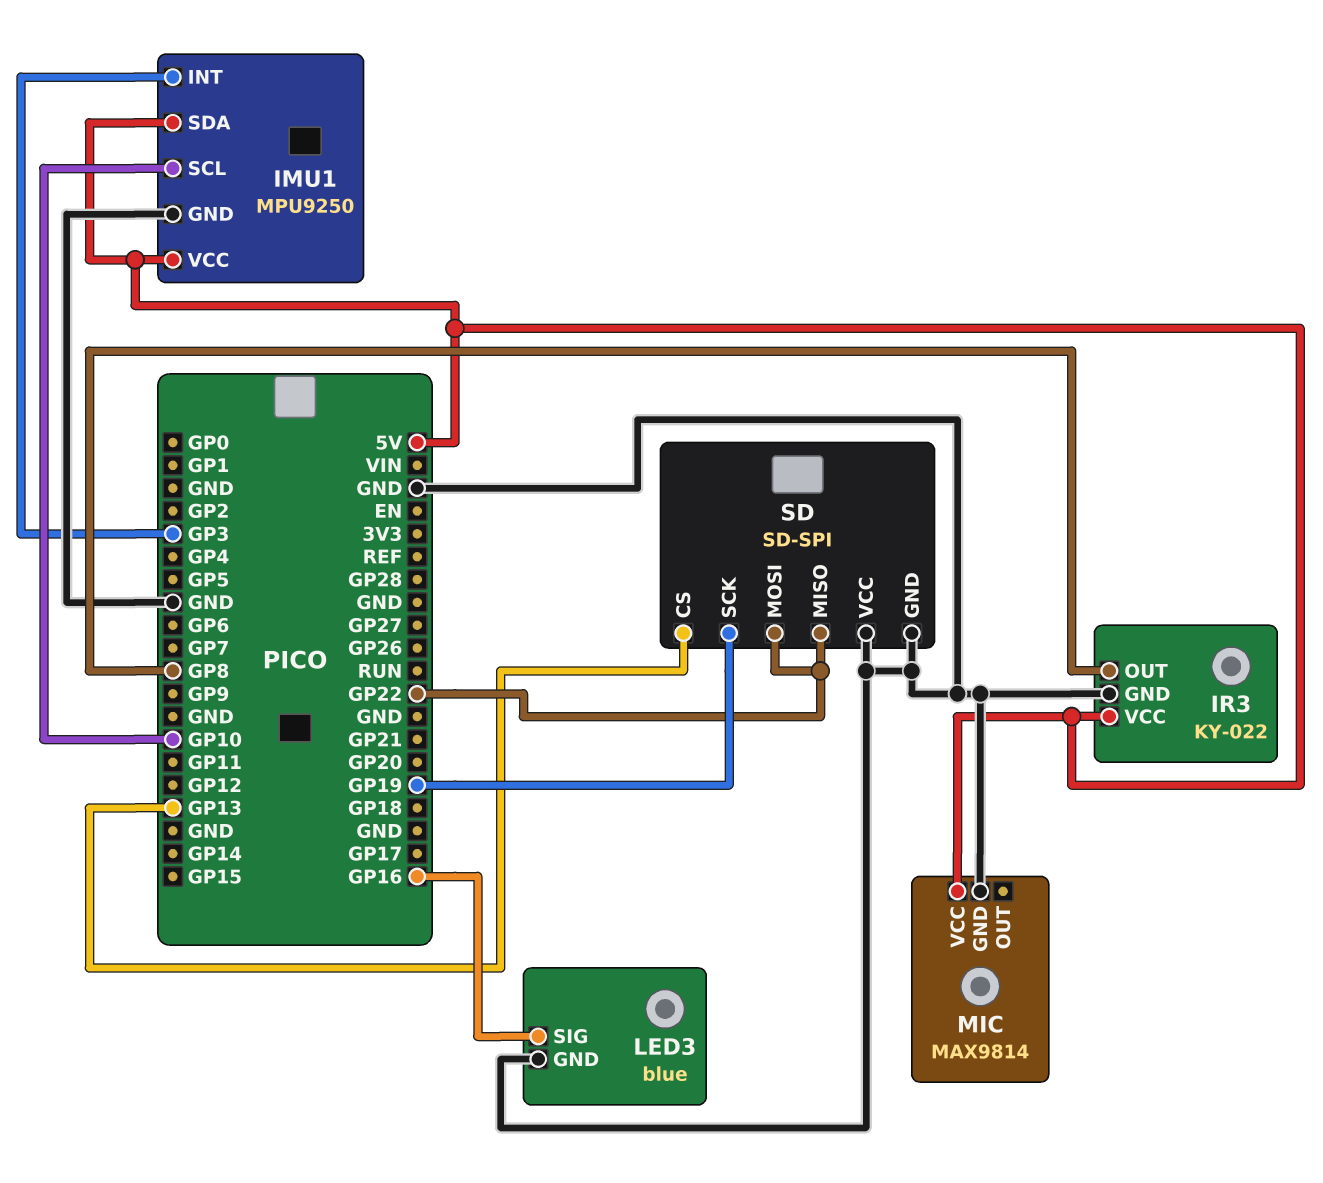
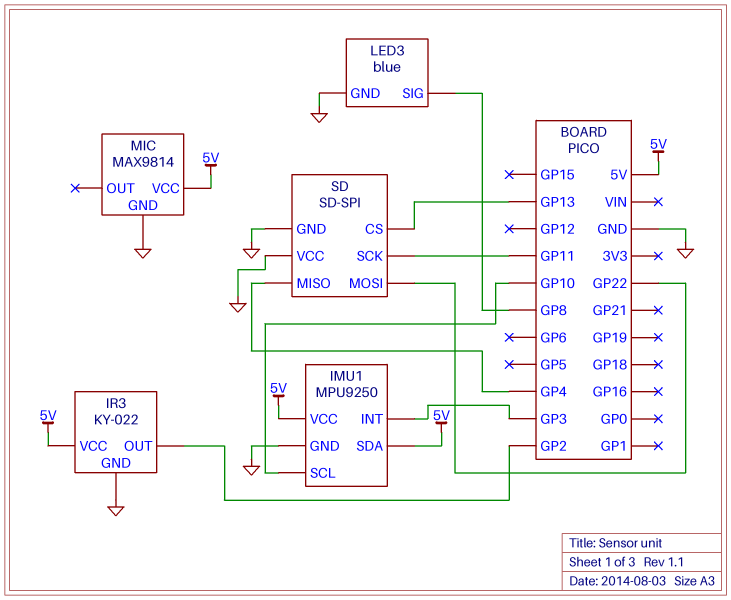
IR3 pin OUT: GP8 -> GP2
LED3 pin SIG: GP16 -> GP8
SD pin MISO: GP22 -> GP4
SD pin SCK: GP19 -> GP11

